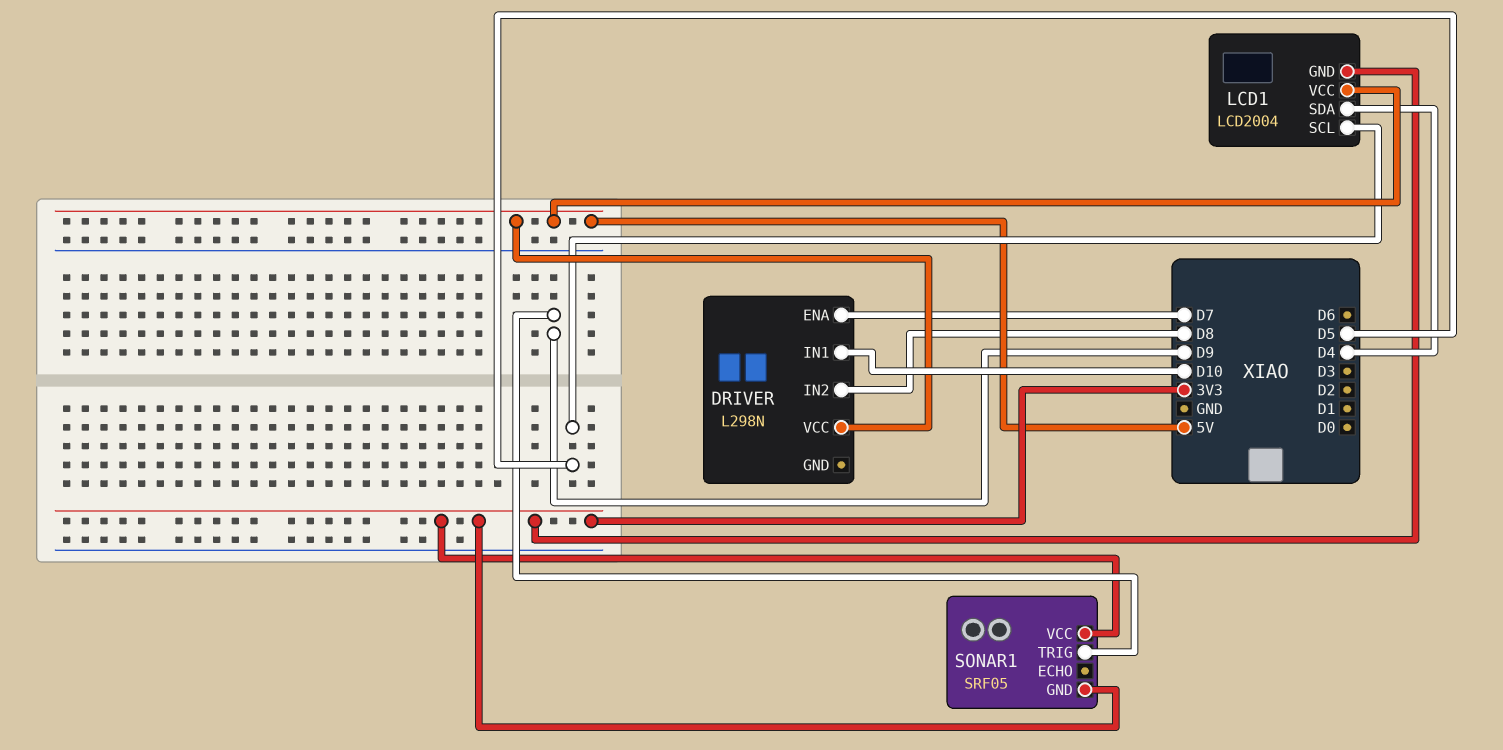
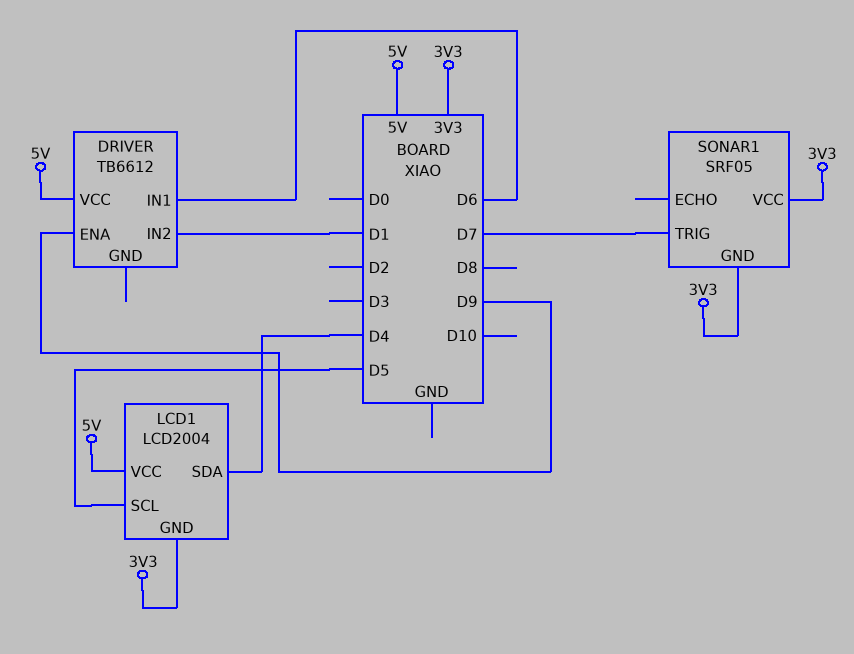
DRIVER: L298N -> TB6612
DRIVER pin ENA: D7 -> D9
DRIVER pin IN1: D10 -> D6
DRIVER pin IN2: D8 -> D1
SONAR1 pin TRIG: D9 -> D7

